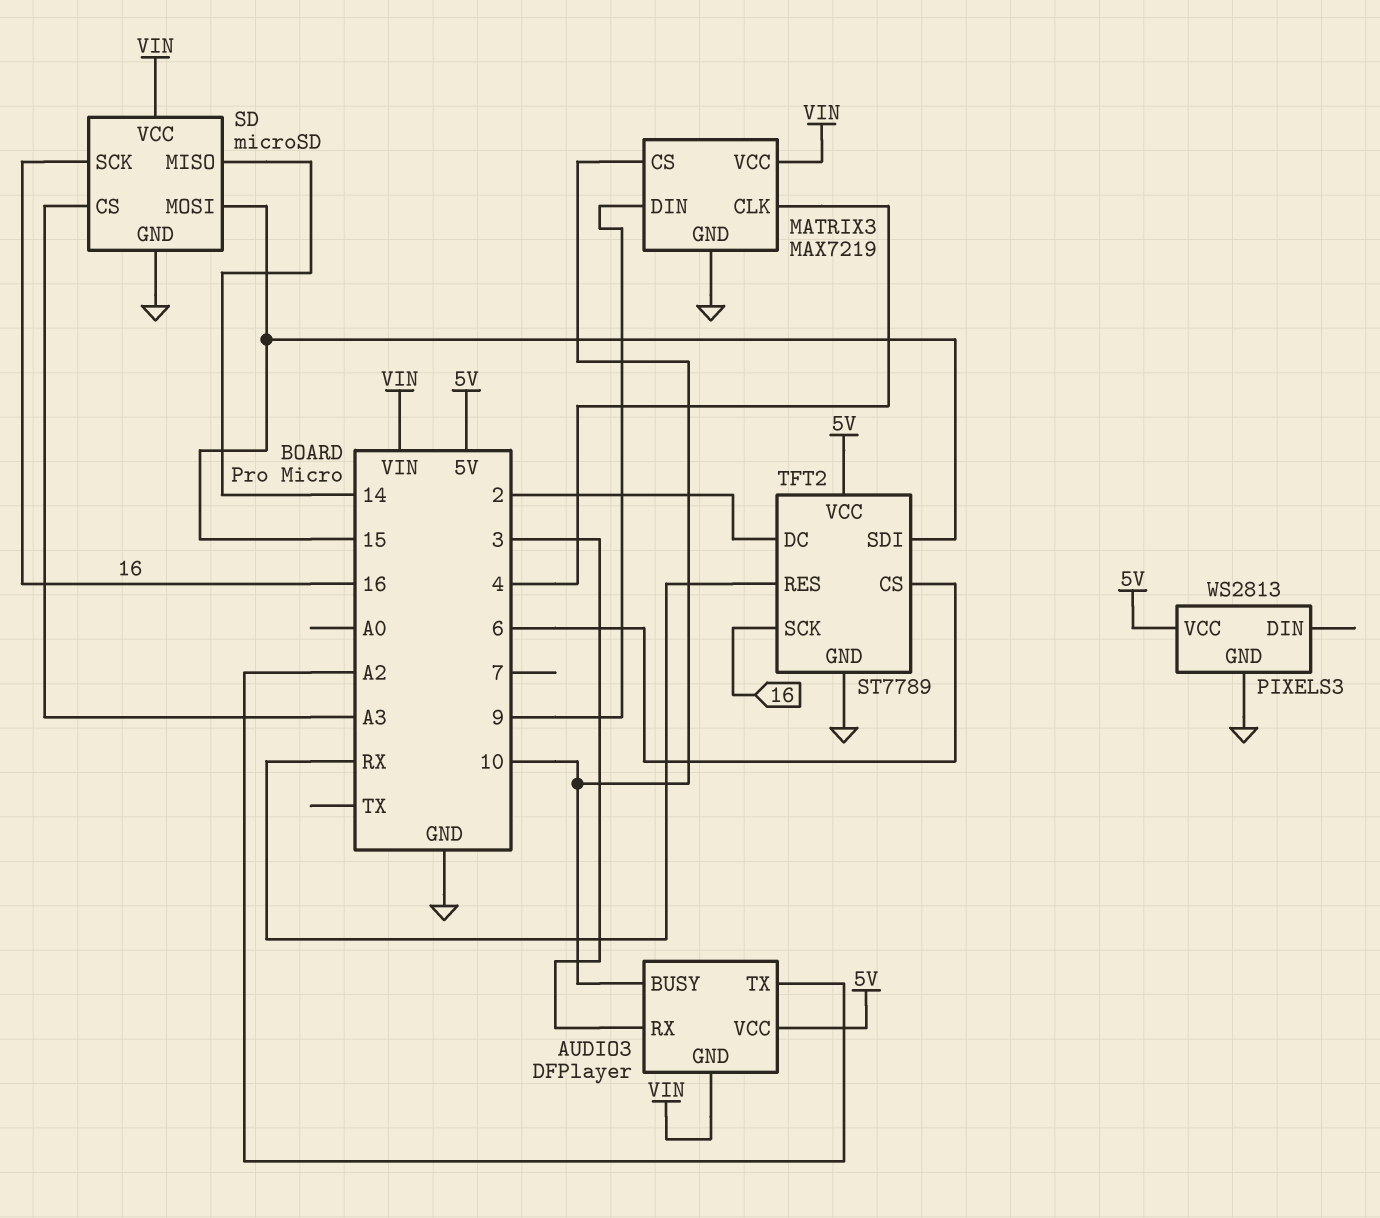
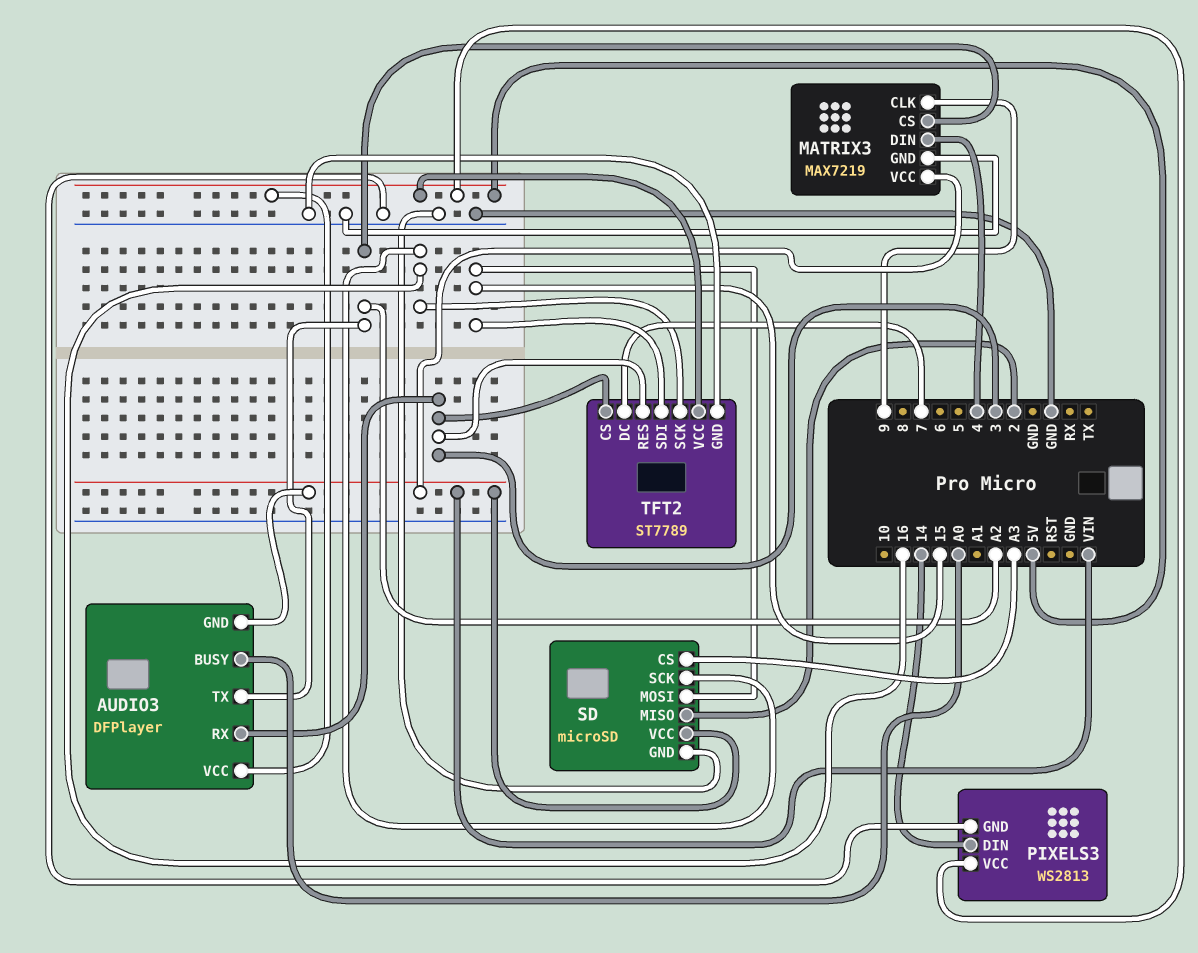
AUDIO3 pin BUSY: 10 -> A0
MATRIX3 pin CLK: 4 -> 9
MATRIX3 pin CS: 10 -> A2
MATRIX3 pin DIN: 9 -> 4
PIXELS3 pin DIN: none -> 14
SD pin MISO: 14 -> 2
TFT2 pin CS: 6 -> 3
TFT2 pin DC: 2 -> 7
TFT2 pin RES: RX -> 3

